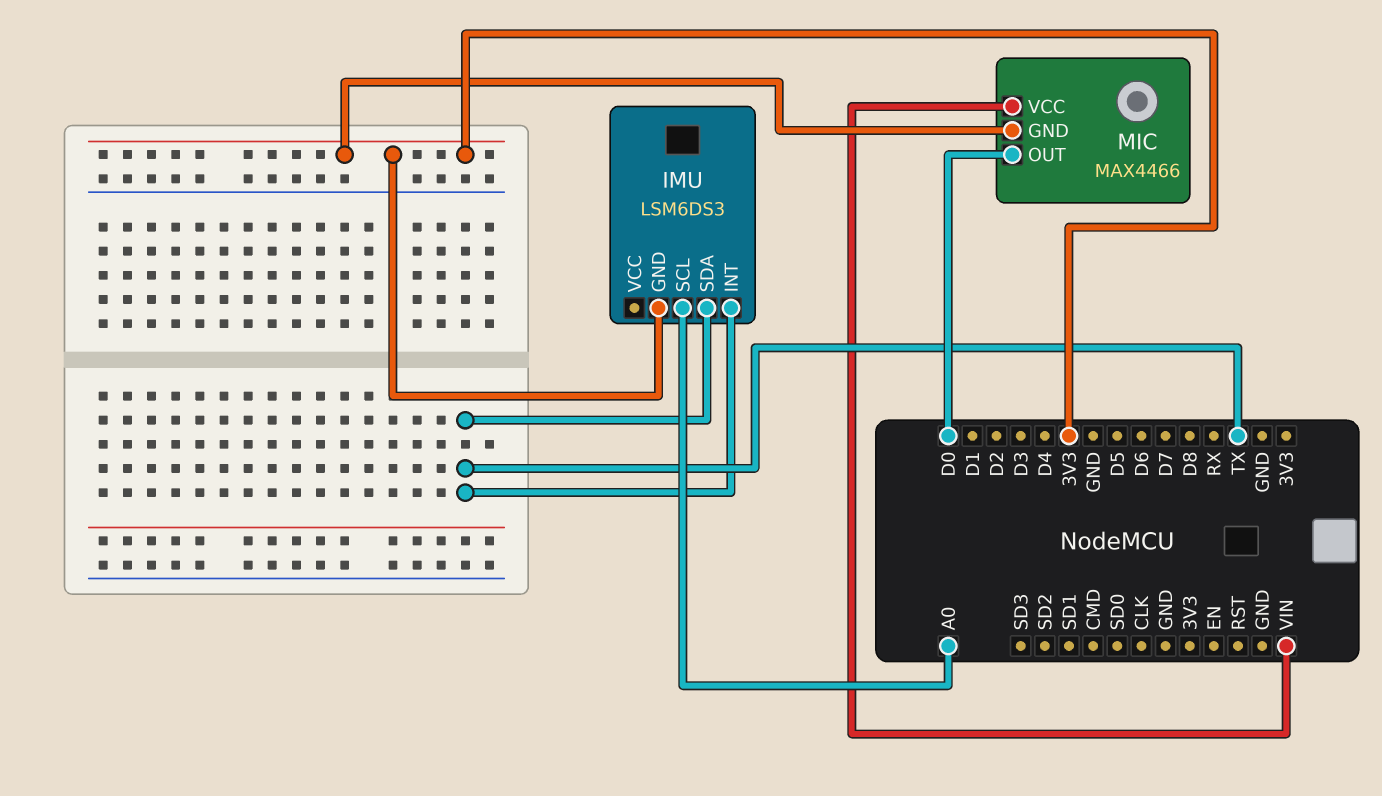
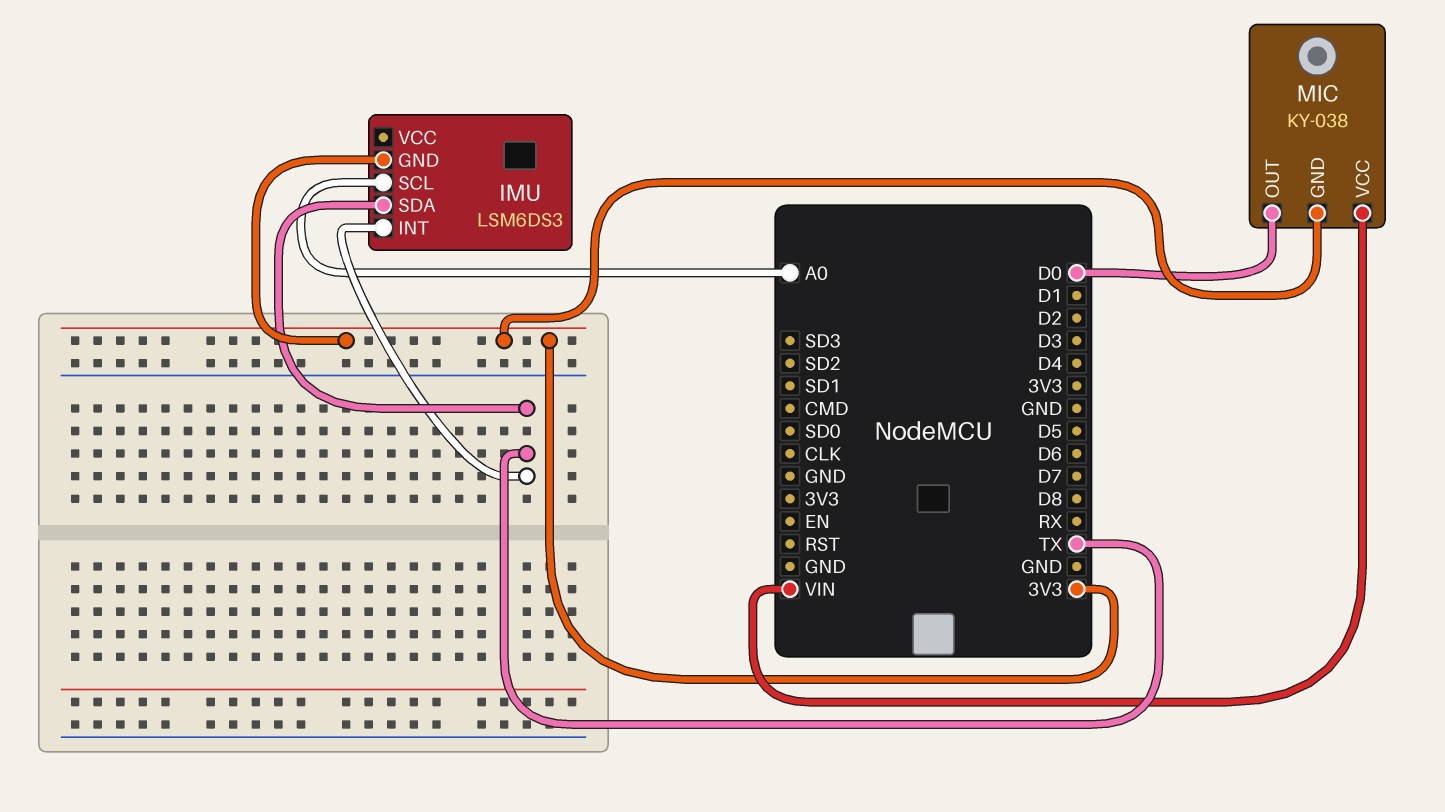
MIC: MAX4466 -> KY-038

